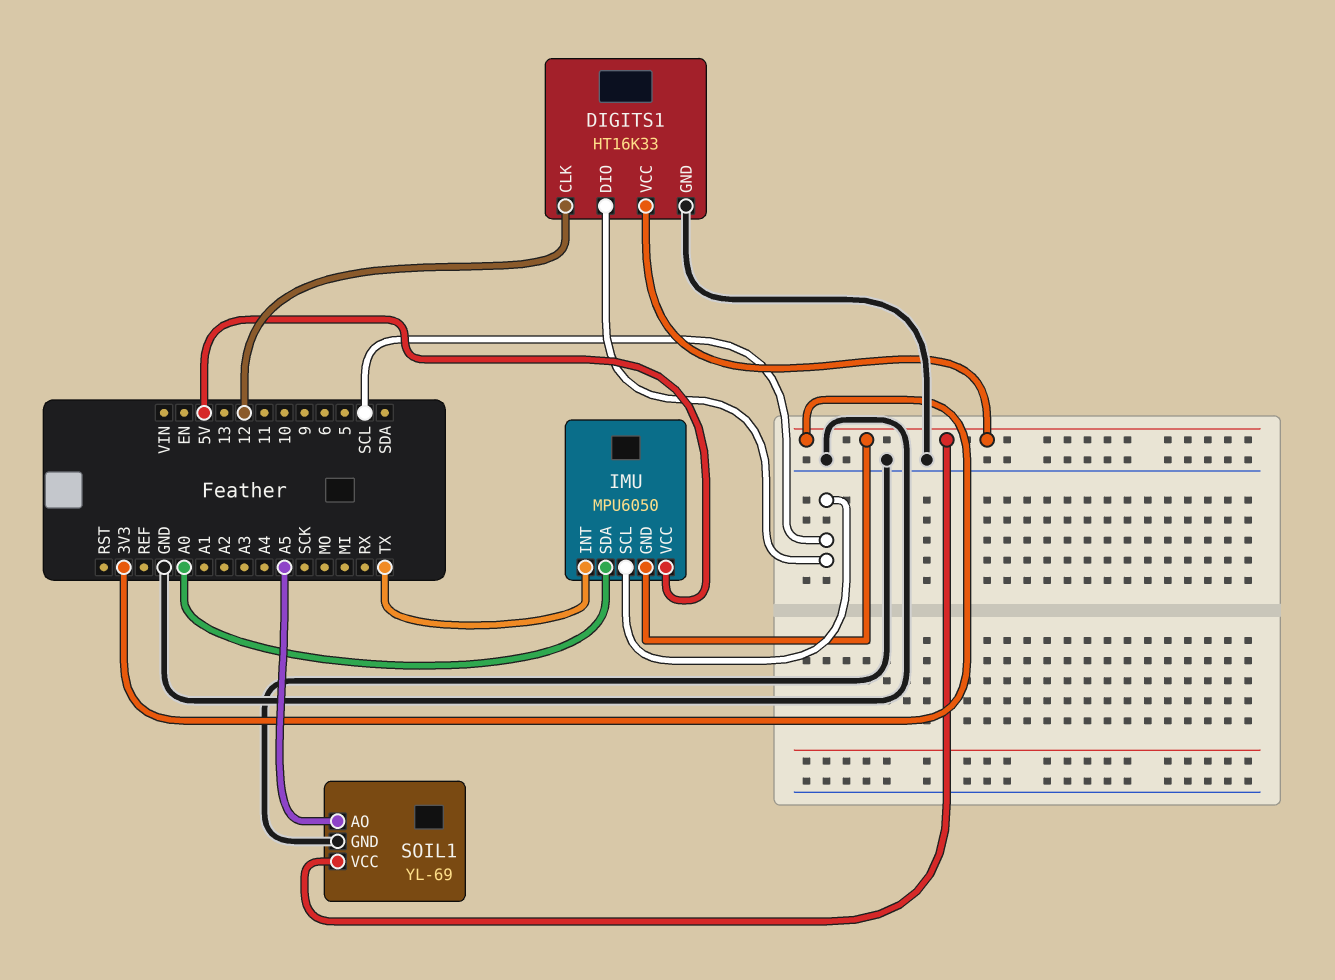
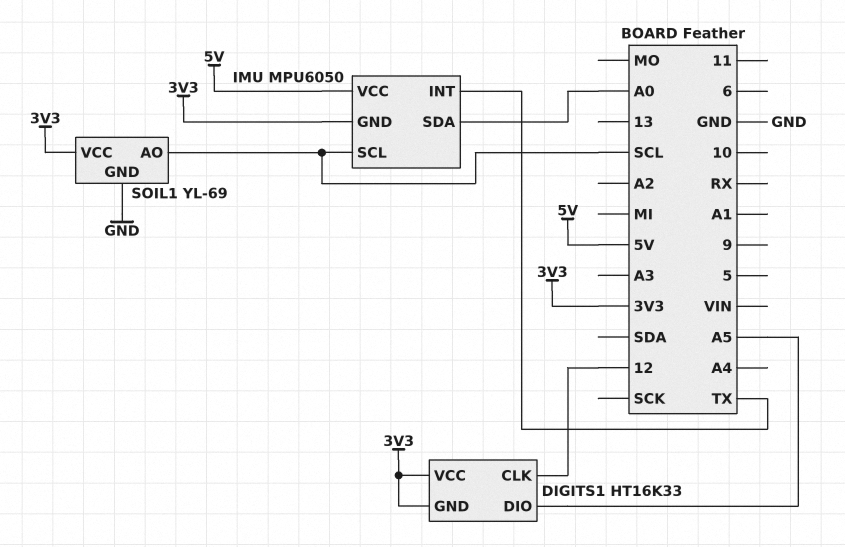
DIGITS1 pin DIO: SCL -> A5
DIGITS1 pin GND: GND -> 3V3
SOIL1 pin AO: A5 -> SCL

